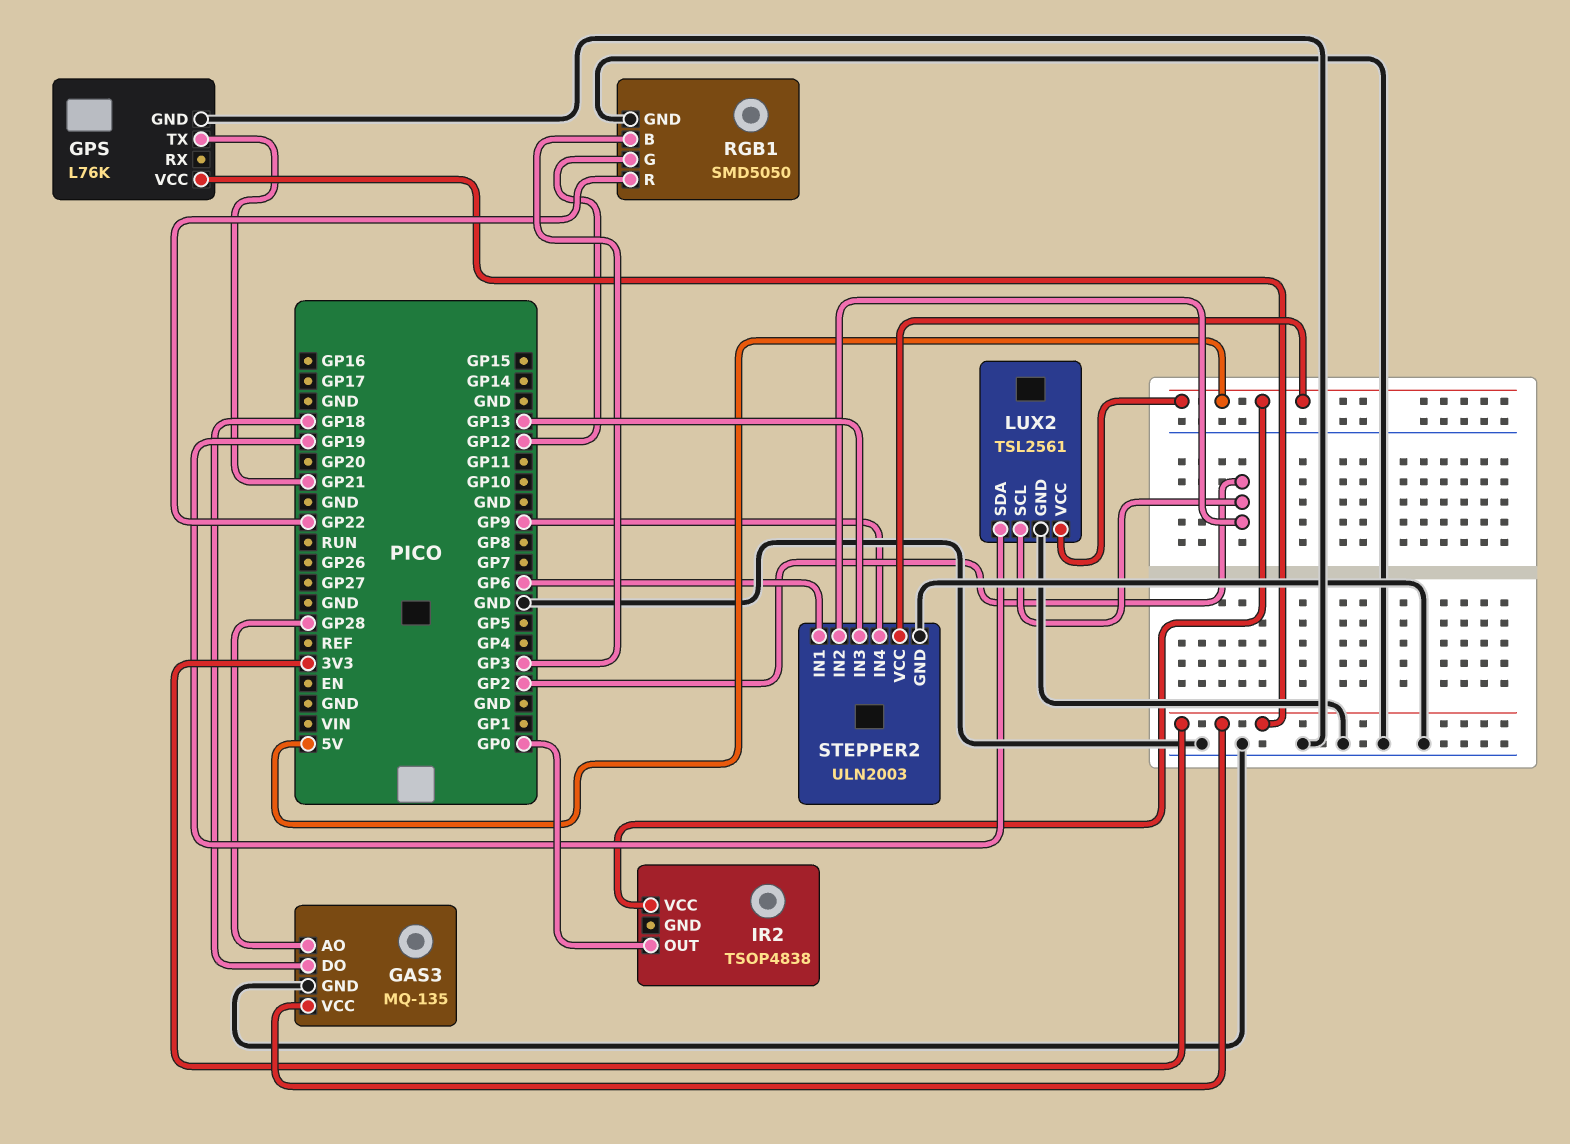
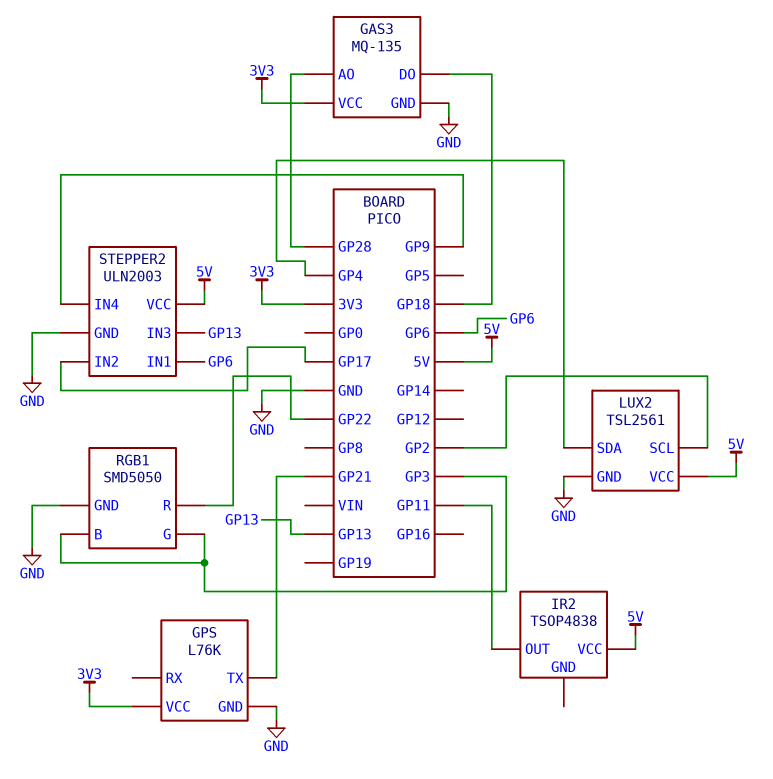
IR2 pin OUT: GP0 -> GP11
LUX2 pin SDA: GP19 -> GP4
RGB1 pin G: GP12 -> GP3
STEPPER2 pin IN2: GP2 -> GP17

